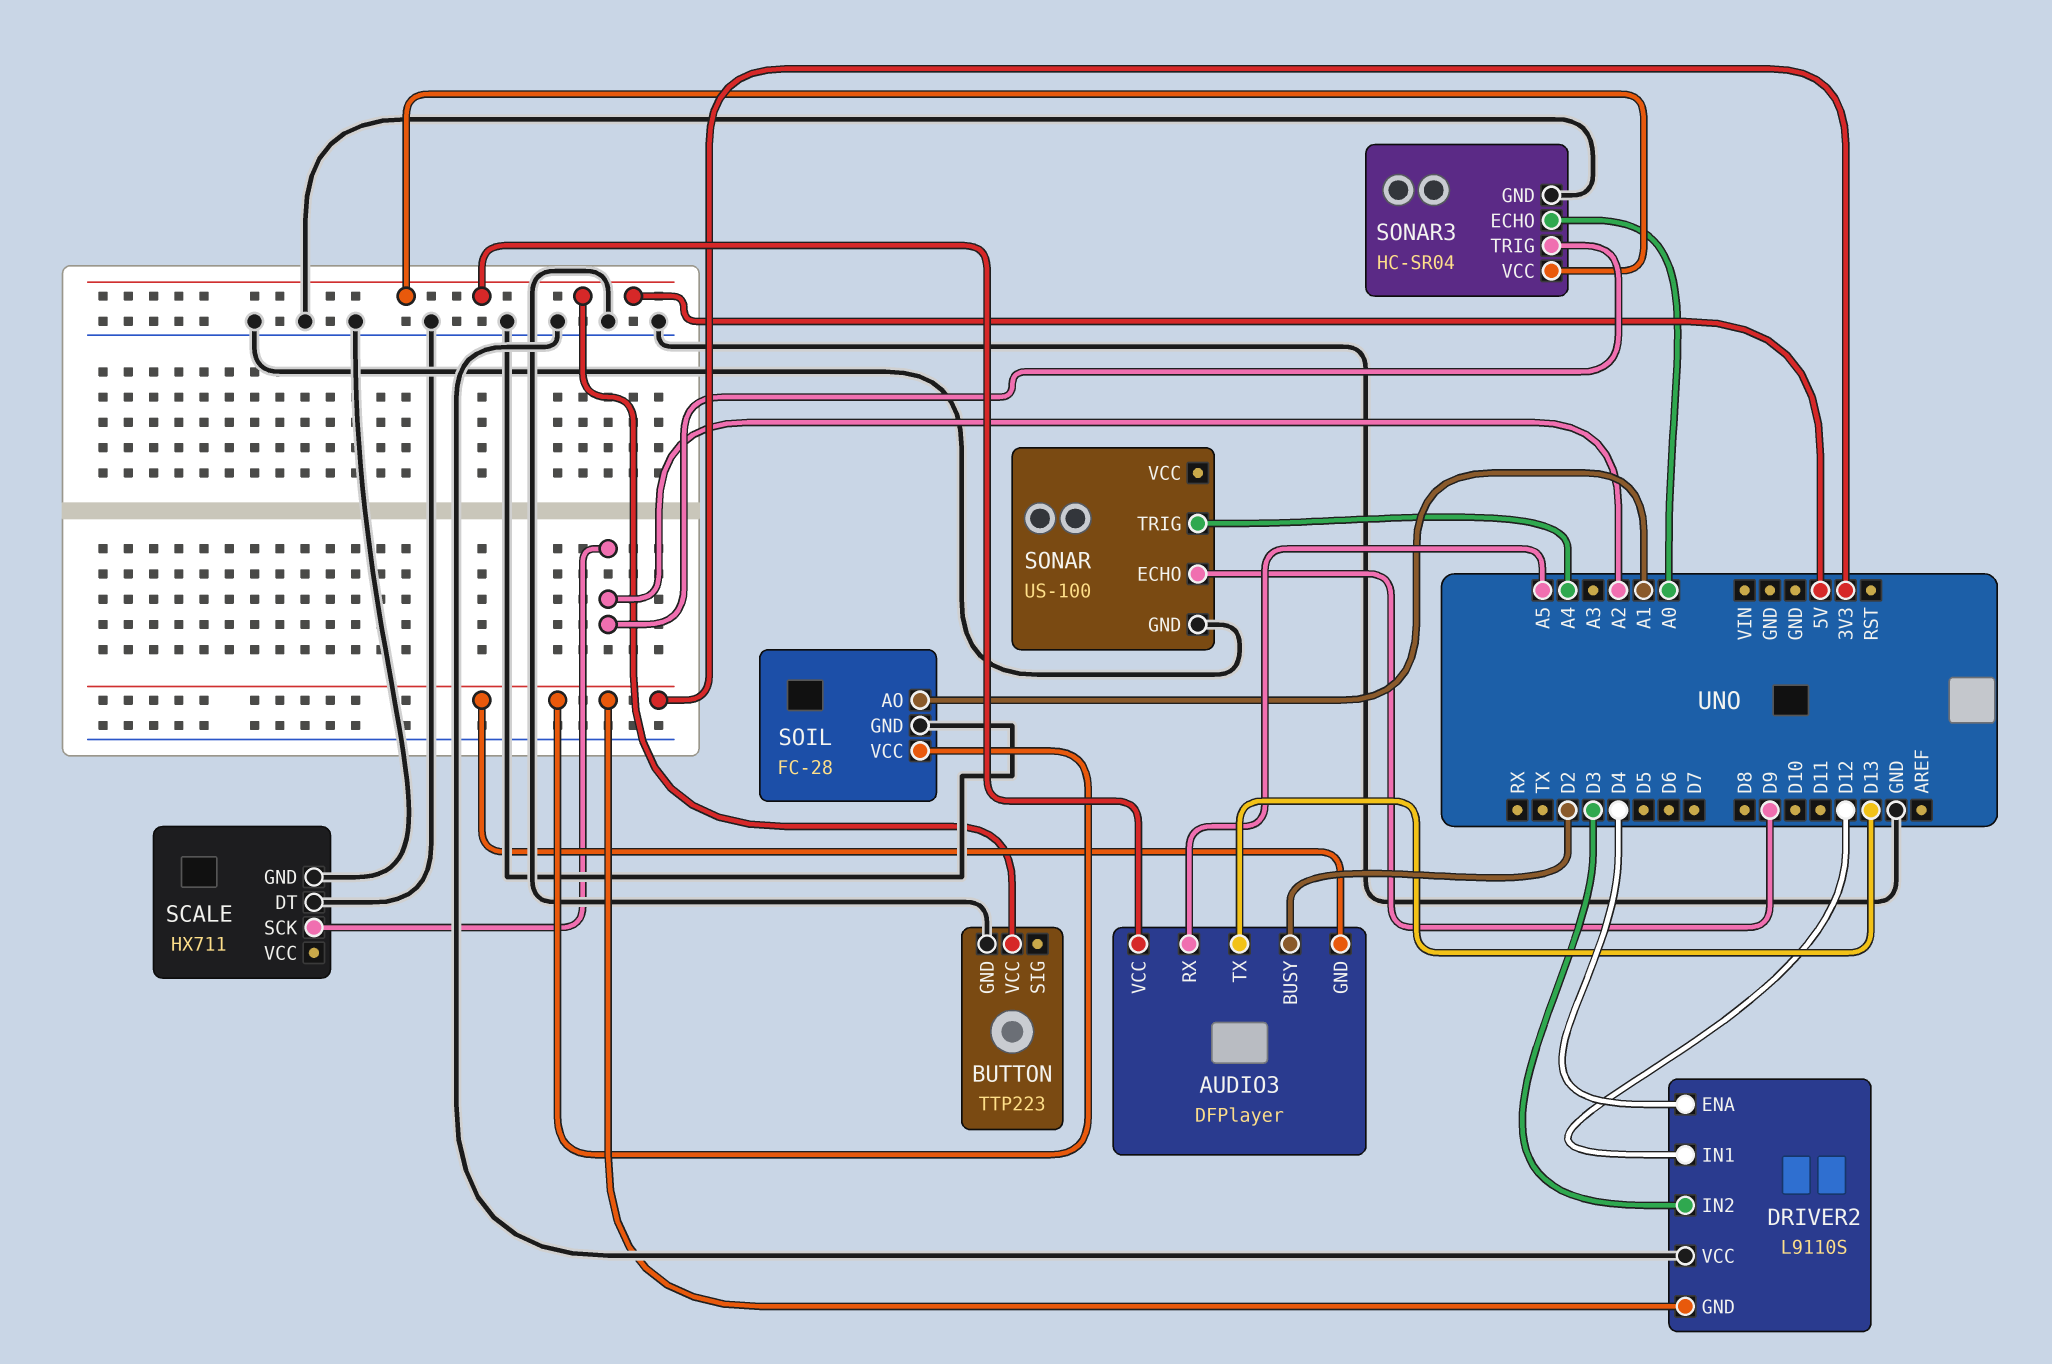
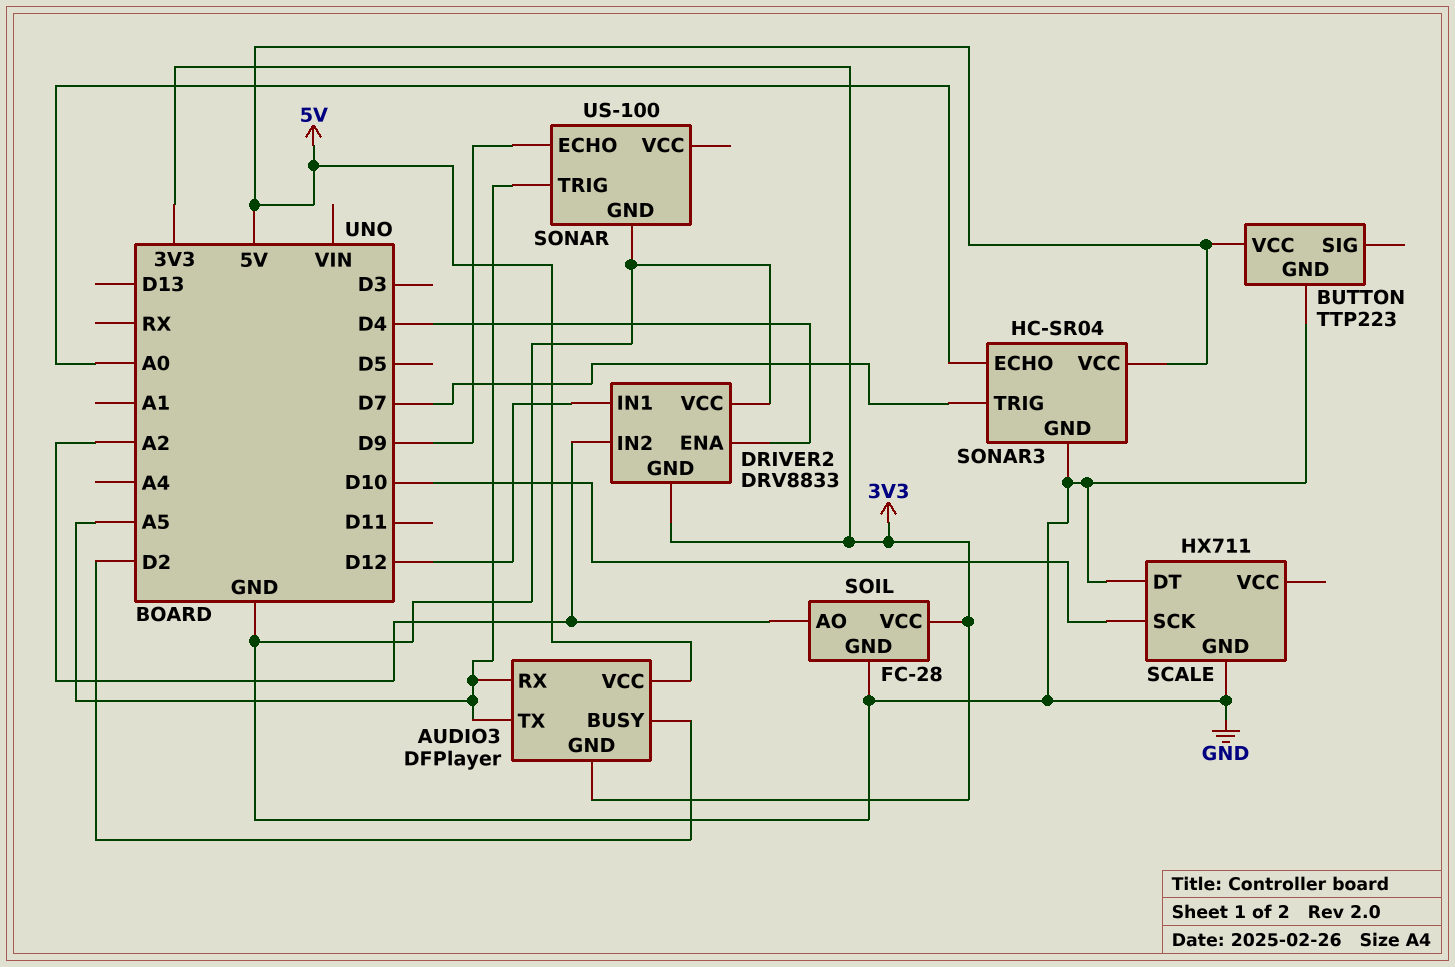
AUDIO3 pin TX: D13 -> A5
DRIVER2: L9110S -> DRV8833
DRIVER2 pin IN2: D3 -> A2
SCALE pin SCK: A2 -> D10
SOIL pin AO: A1 -> A2
SONAR pin TRIG: A4 -> A5
SONAR3 pin TRIG: A2 -> D7

